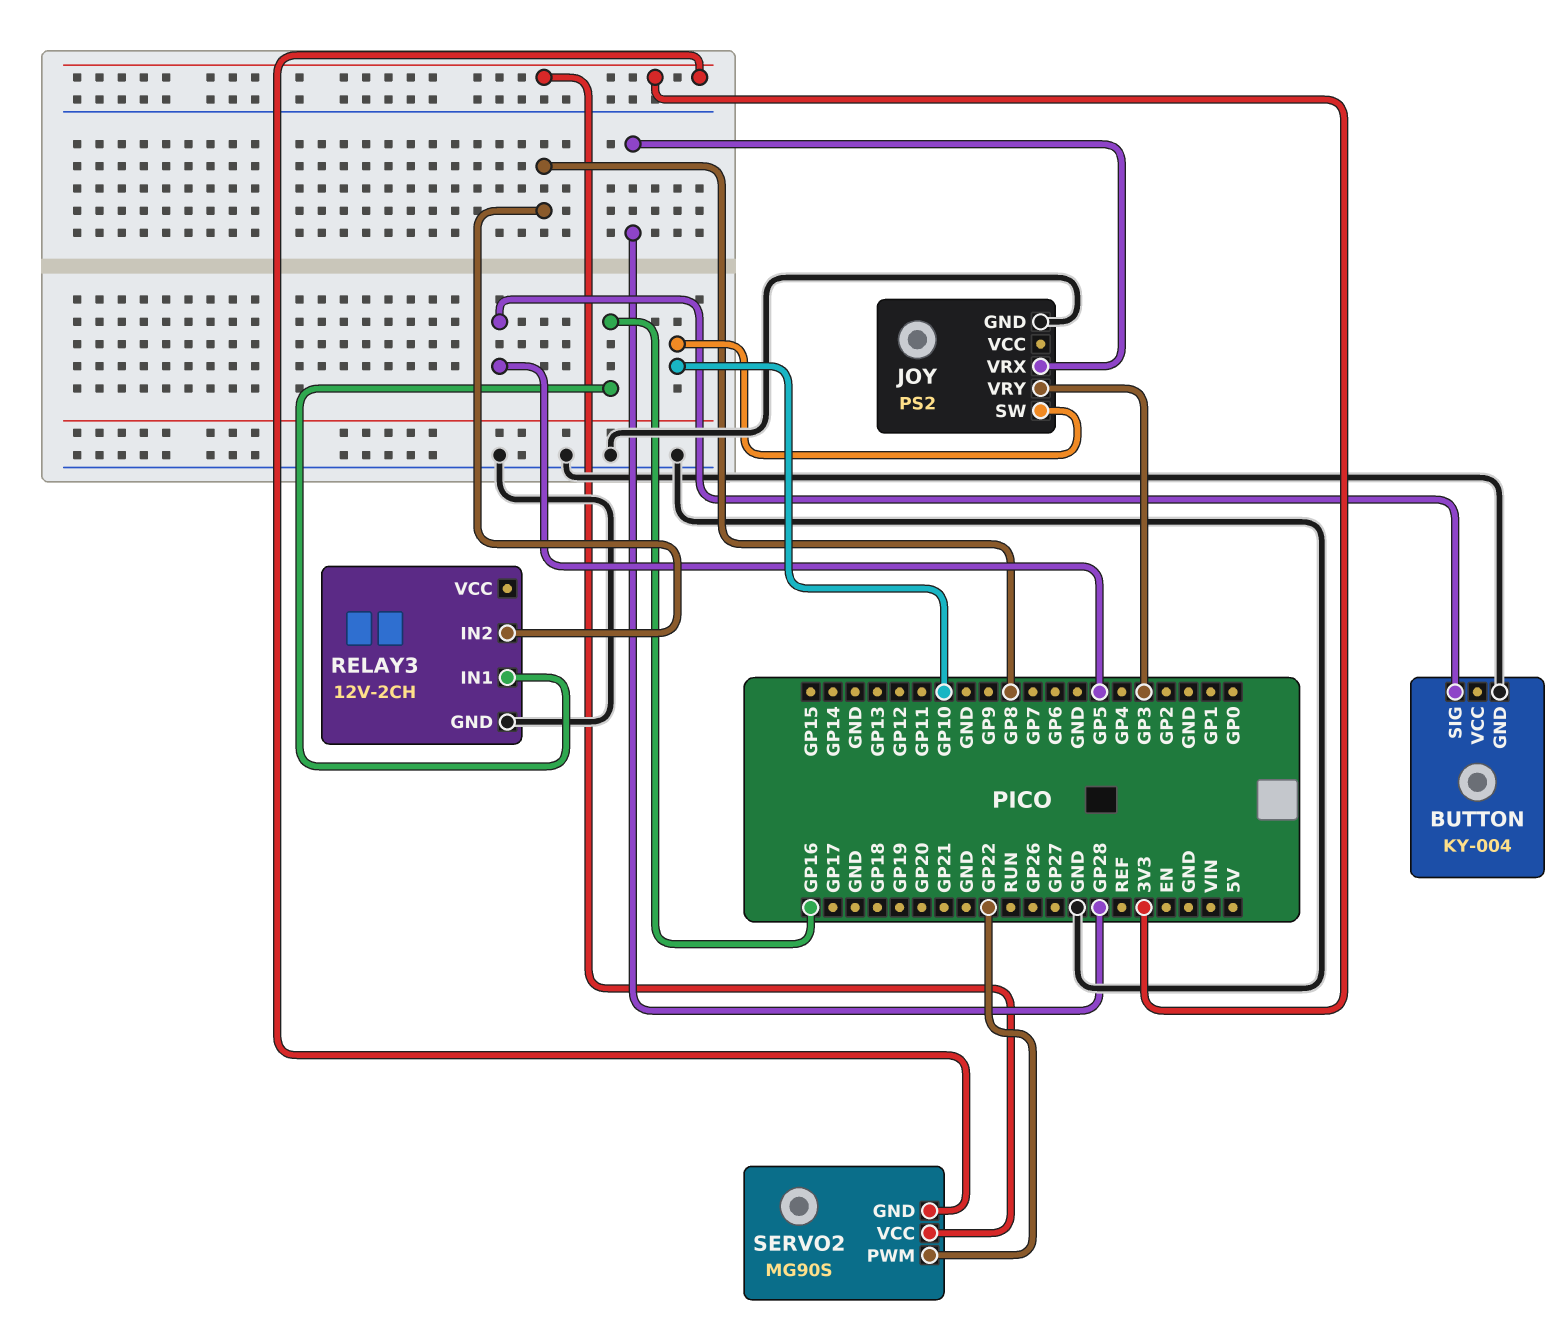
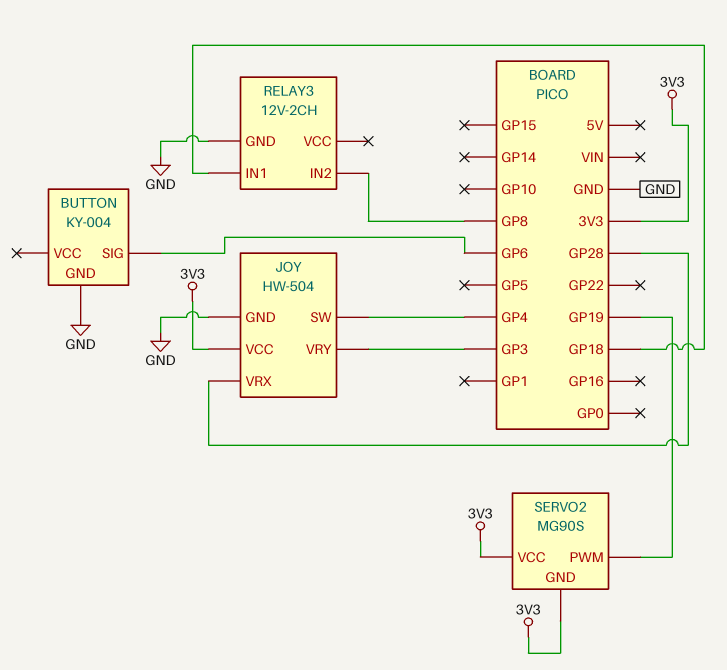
BUTTON pin SIG: GP5 -> GP6
JOY: PS2 -> HW-504
JOY pin SW: GP10 -> GP4
JOY pin VCC: none -> 3V3
RELAY3 pin IN1: GP16 -> GP18
SERVO2 pin PWM: GP22 -> GP19

